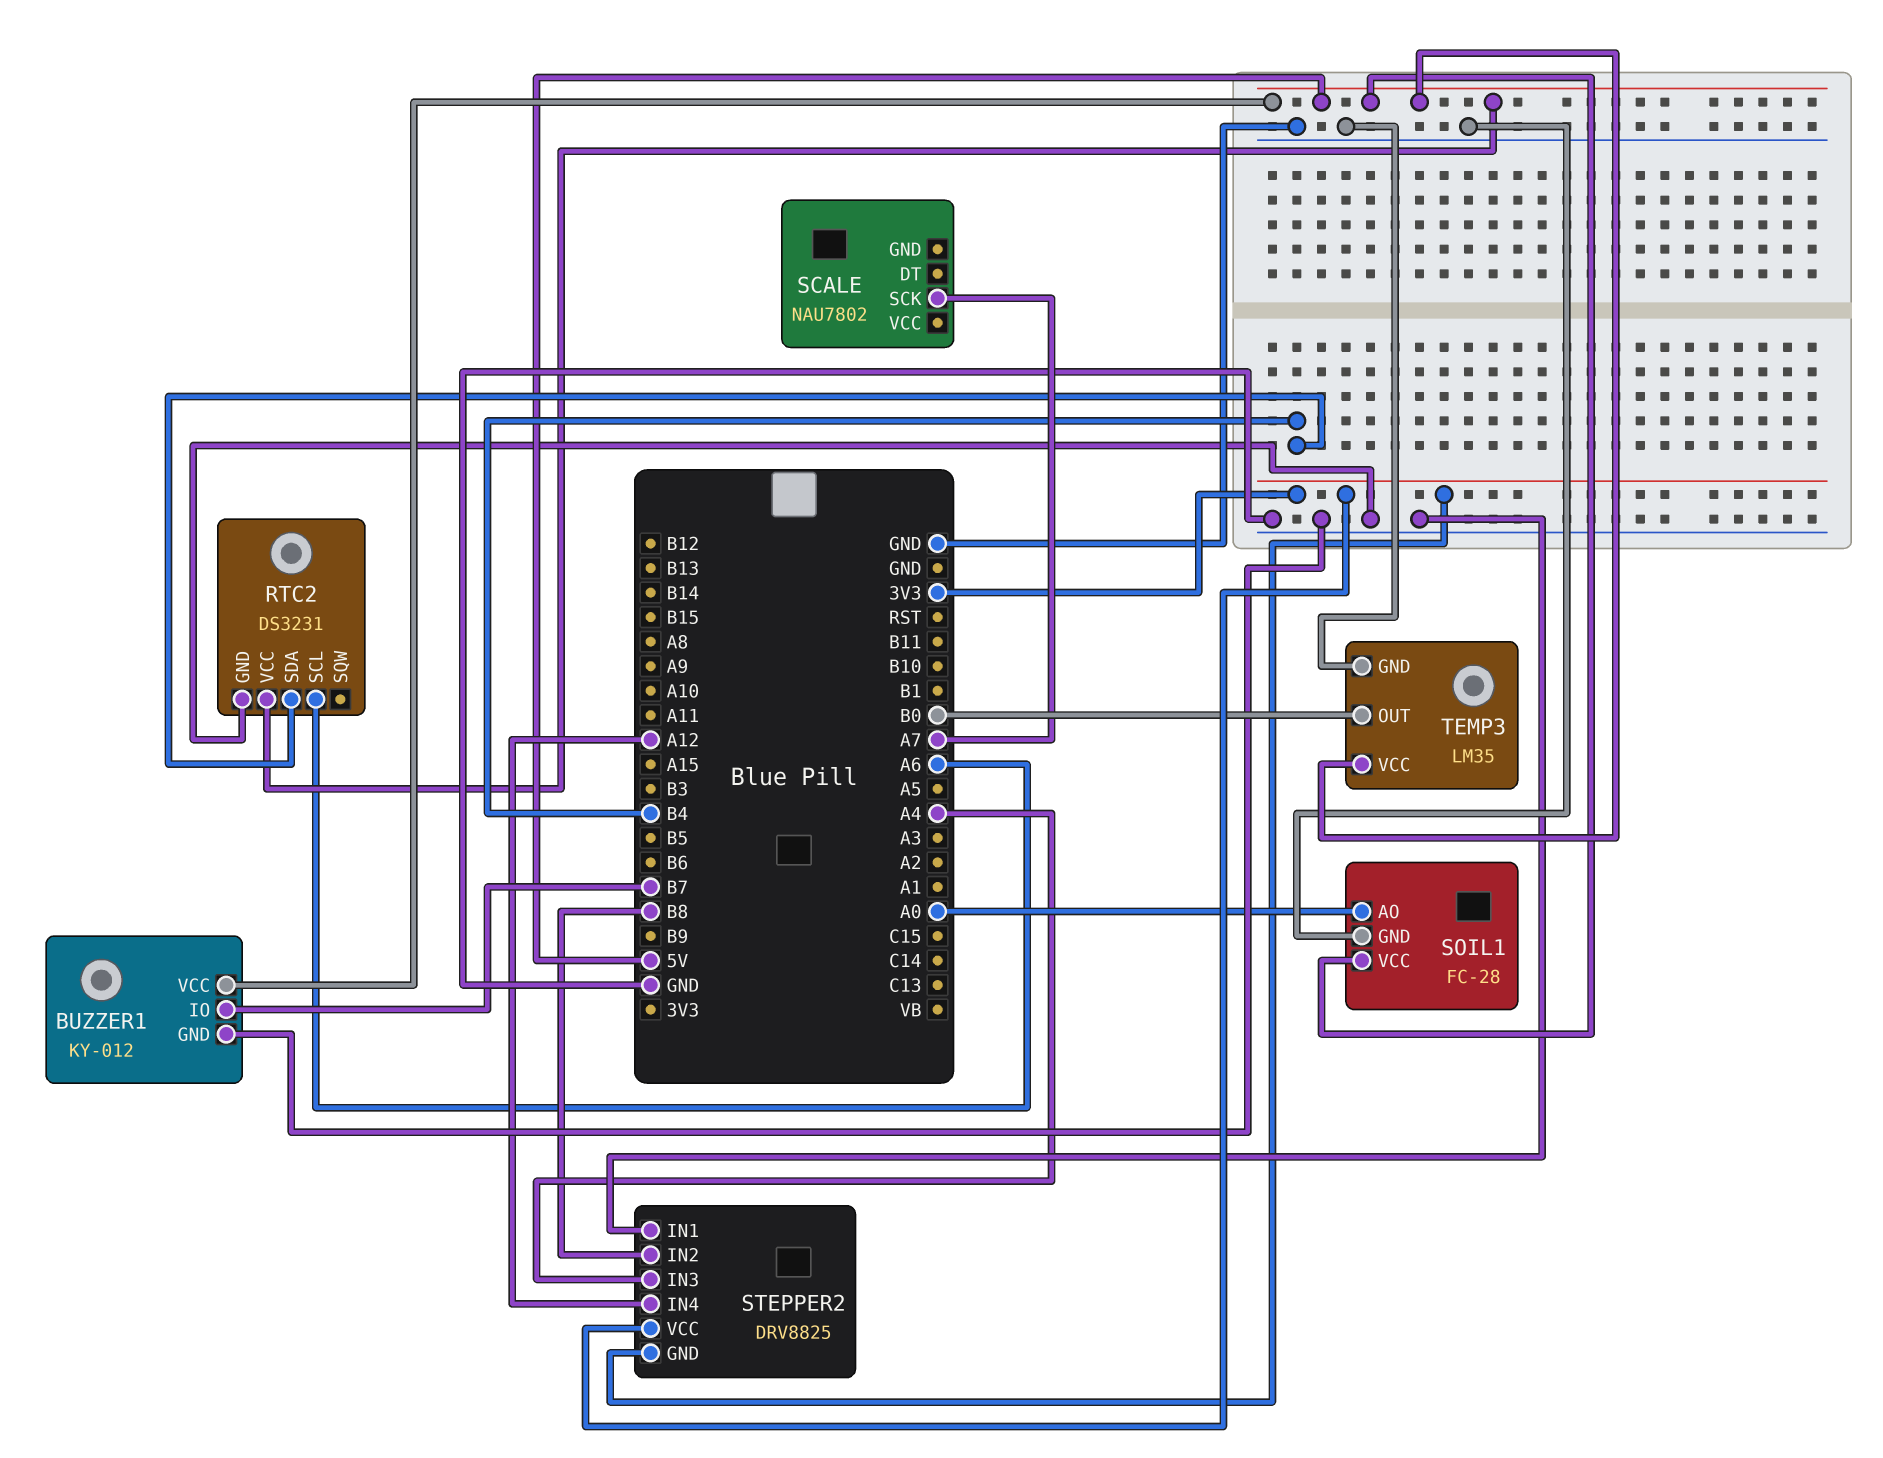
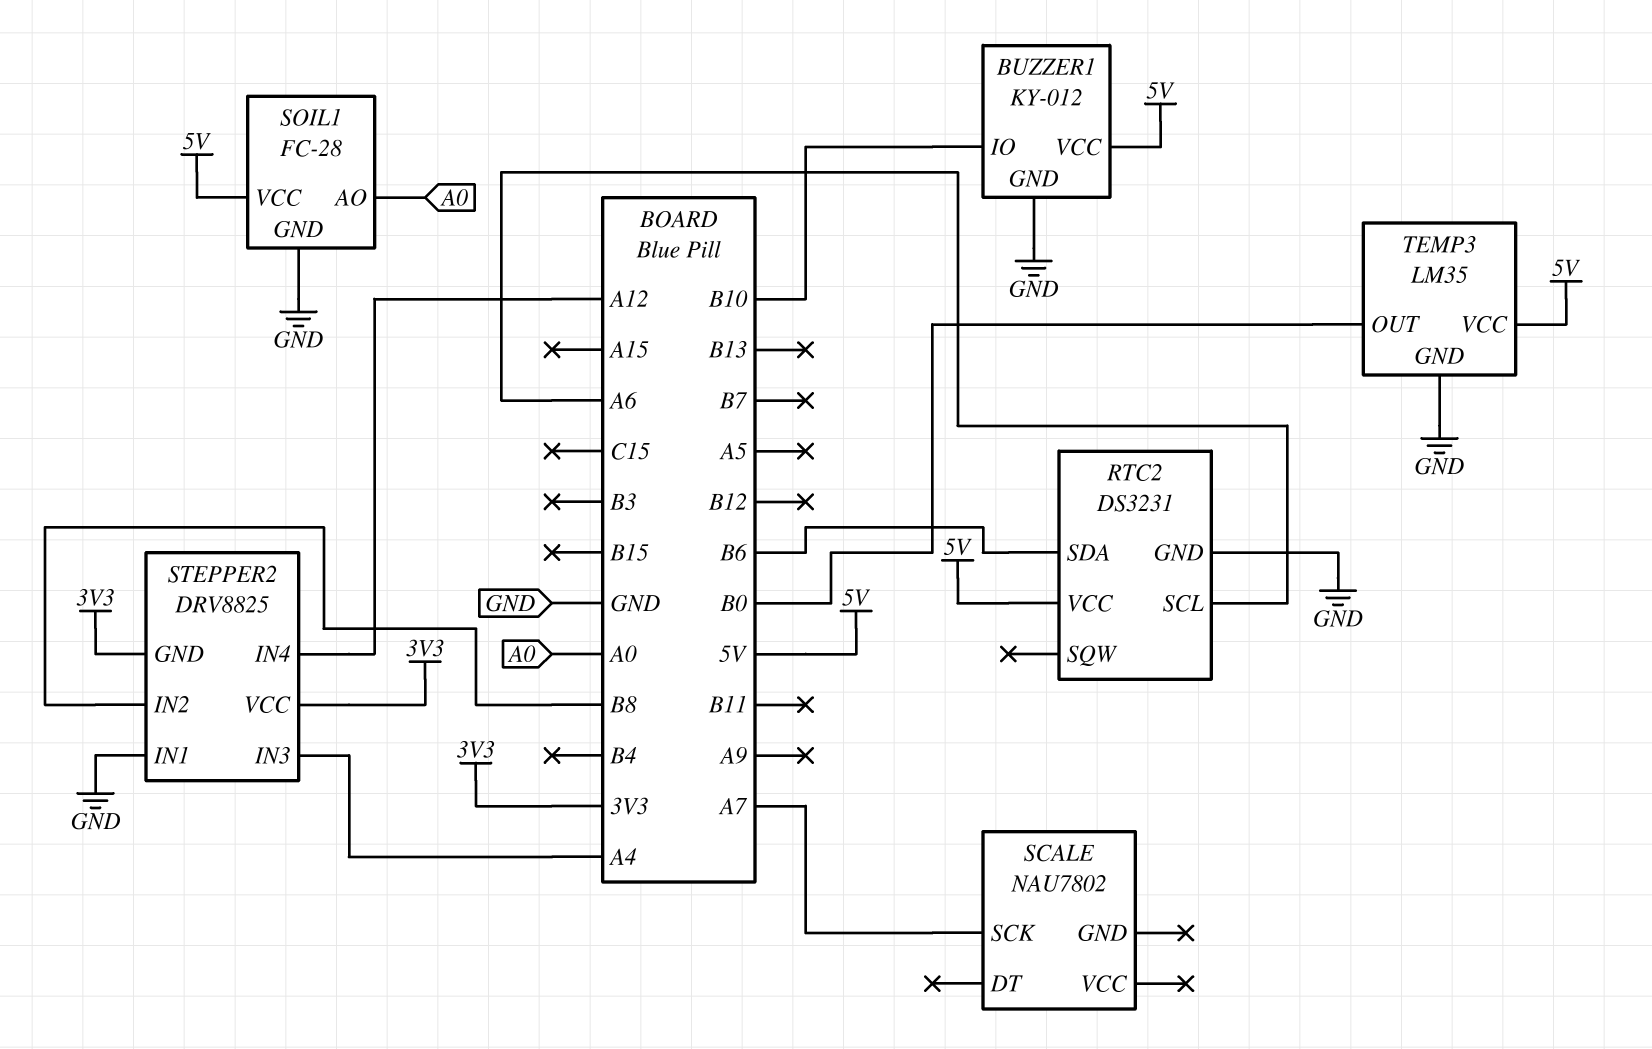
BUZZER1 pin IO: B7 -> B10
RTC2 pin SDA: B4 -> B6

